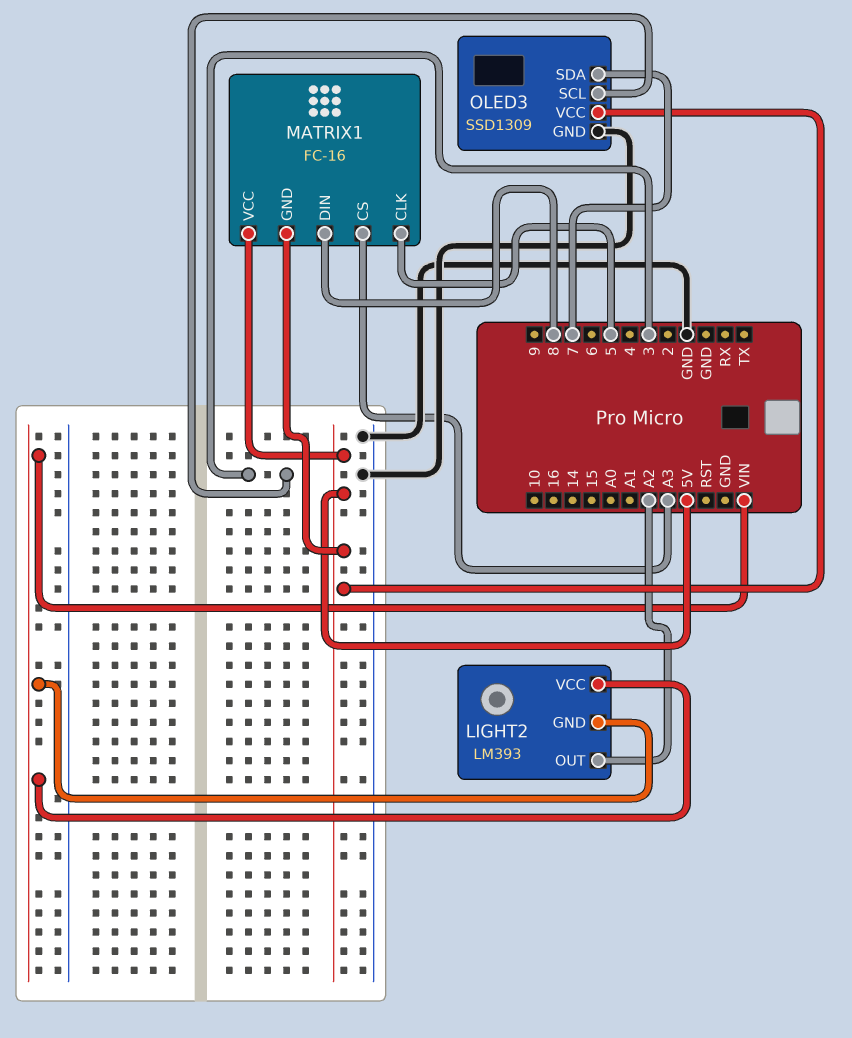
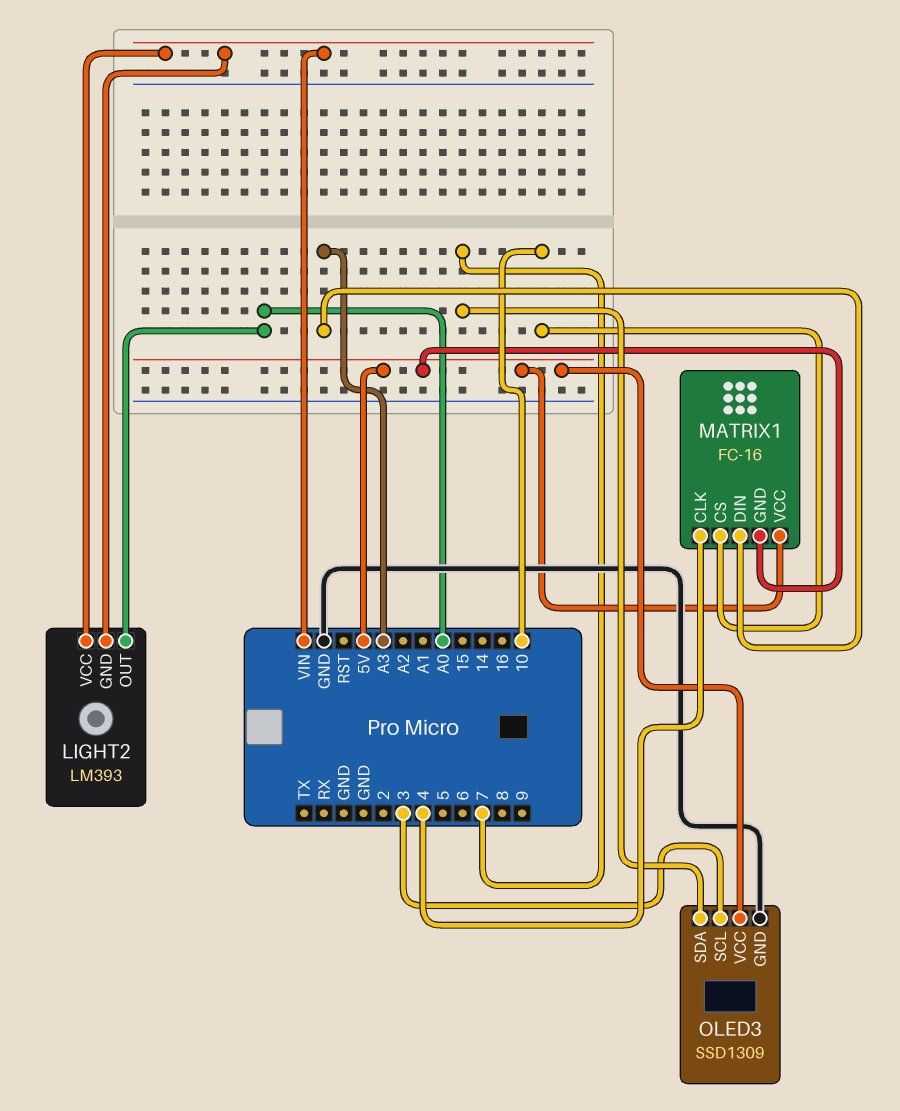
LIGHT2 pin OUT: A2 -> A0
MATRIX1 pin CLK: 5 -> 4
MATRIX1 pin CS: A3 -> 10
MATRIX1 pin DIN: 8 -> A3

